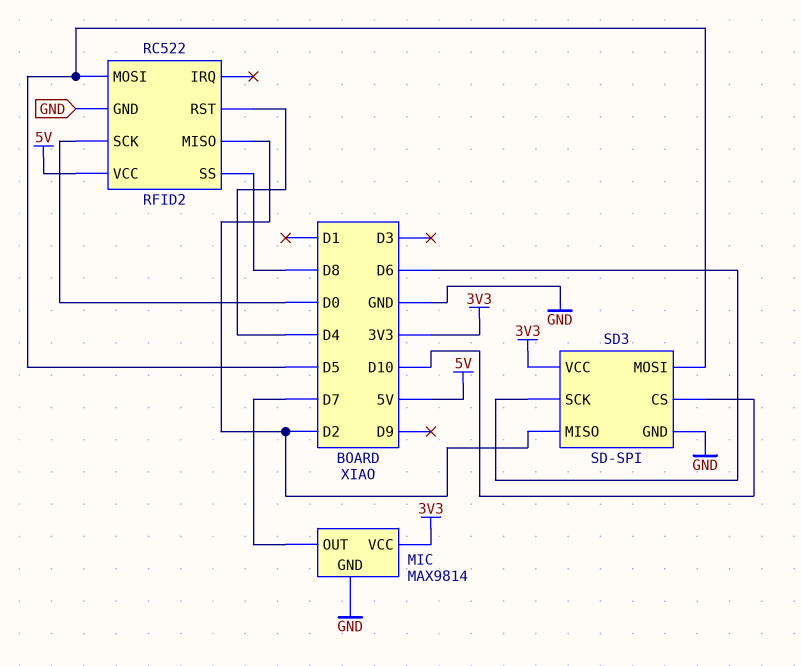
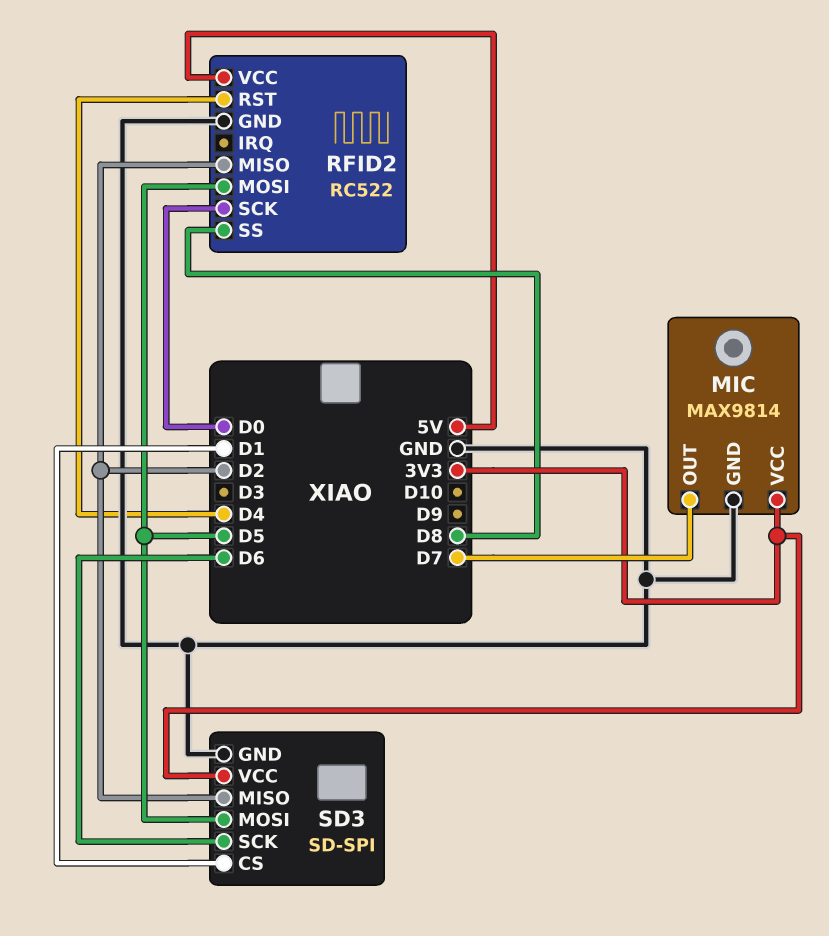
SD3 pin CS: D10 -> D1

